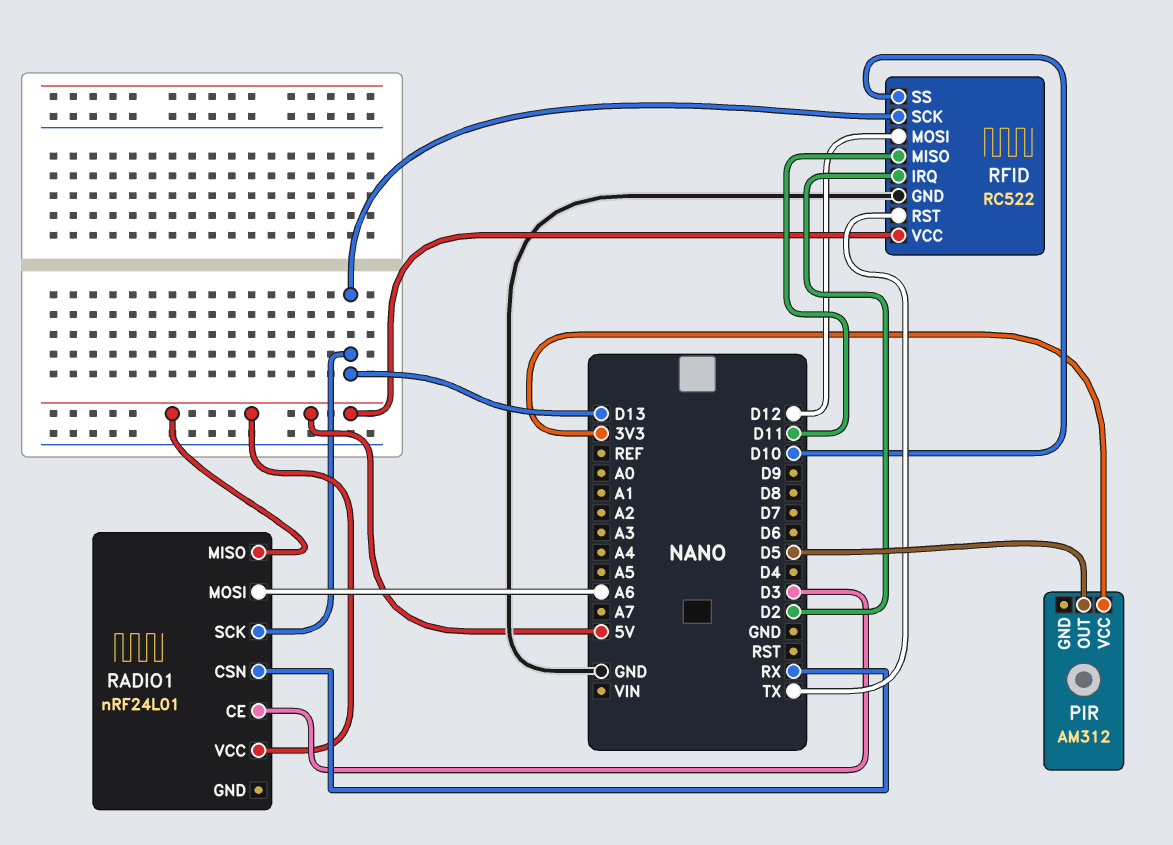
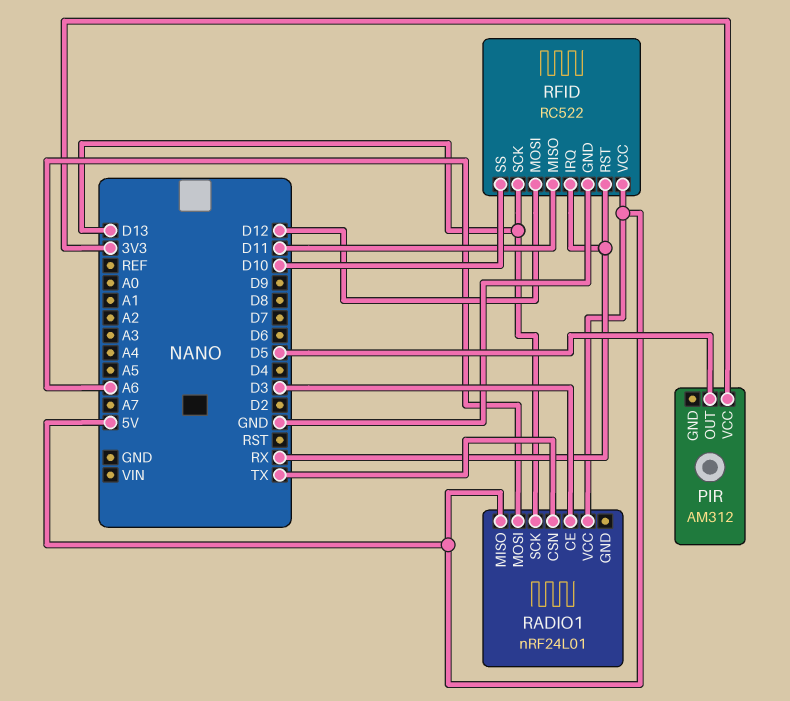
RADIO1 pin CSN: RX -> TX
RFID pin IRQ: D2 -> RX
RFID pin RST: TX -> RX

